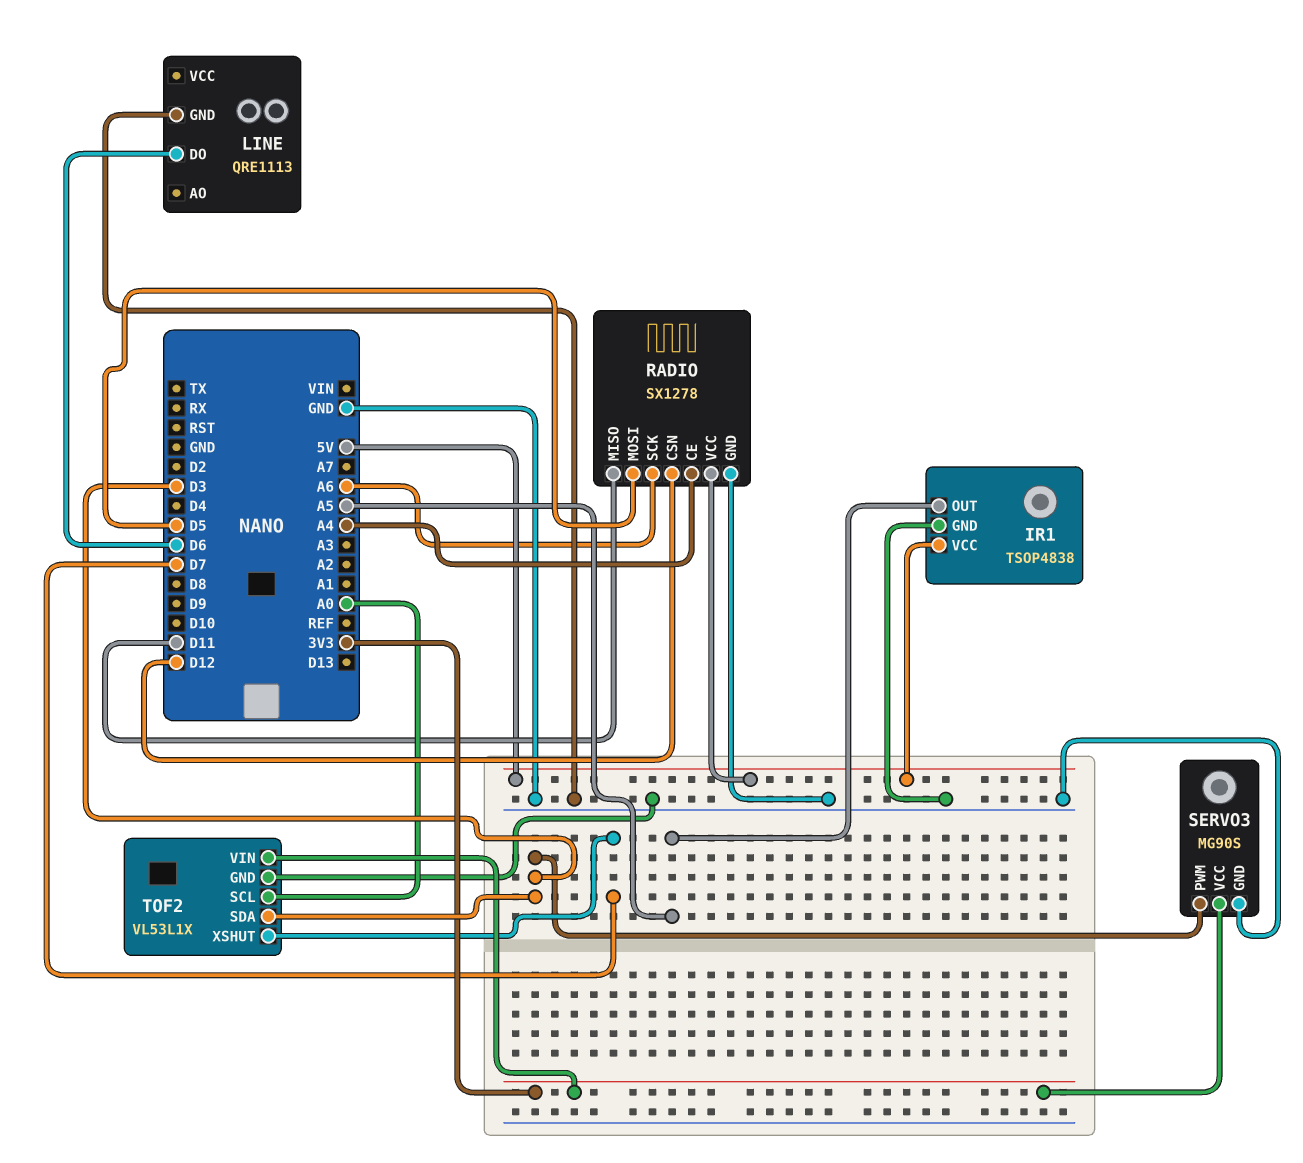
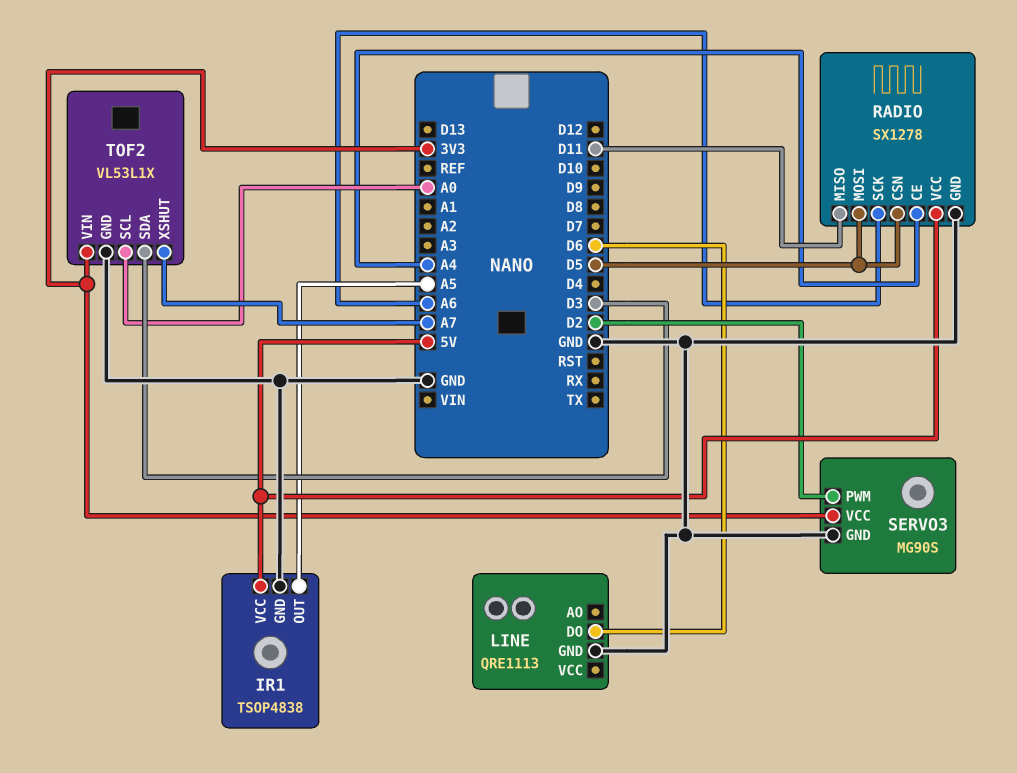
RADIO pin CSN: D12 -> D5
SERVO3 pin PWM: D3 -> D2
TOF2 pin XSHUT: D7 -> A7

